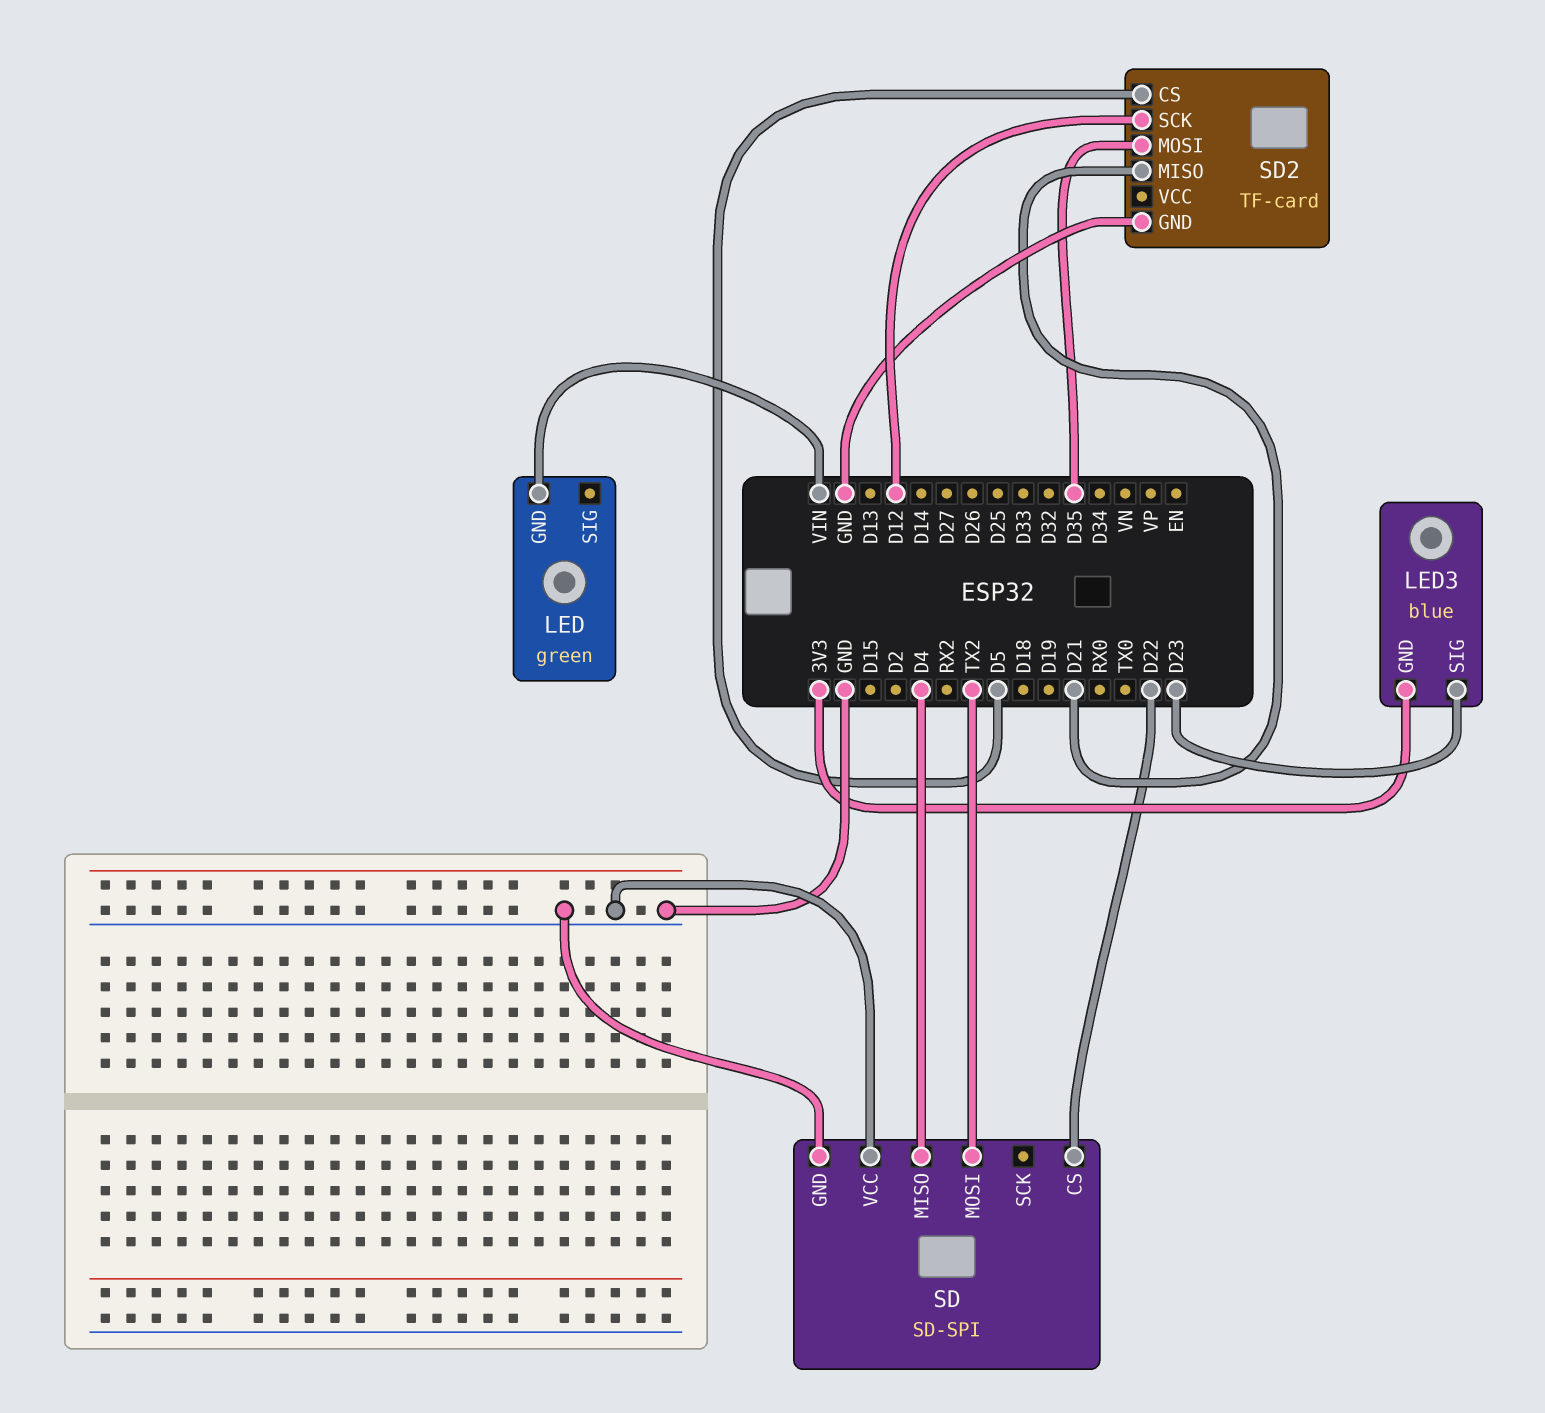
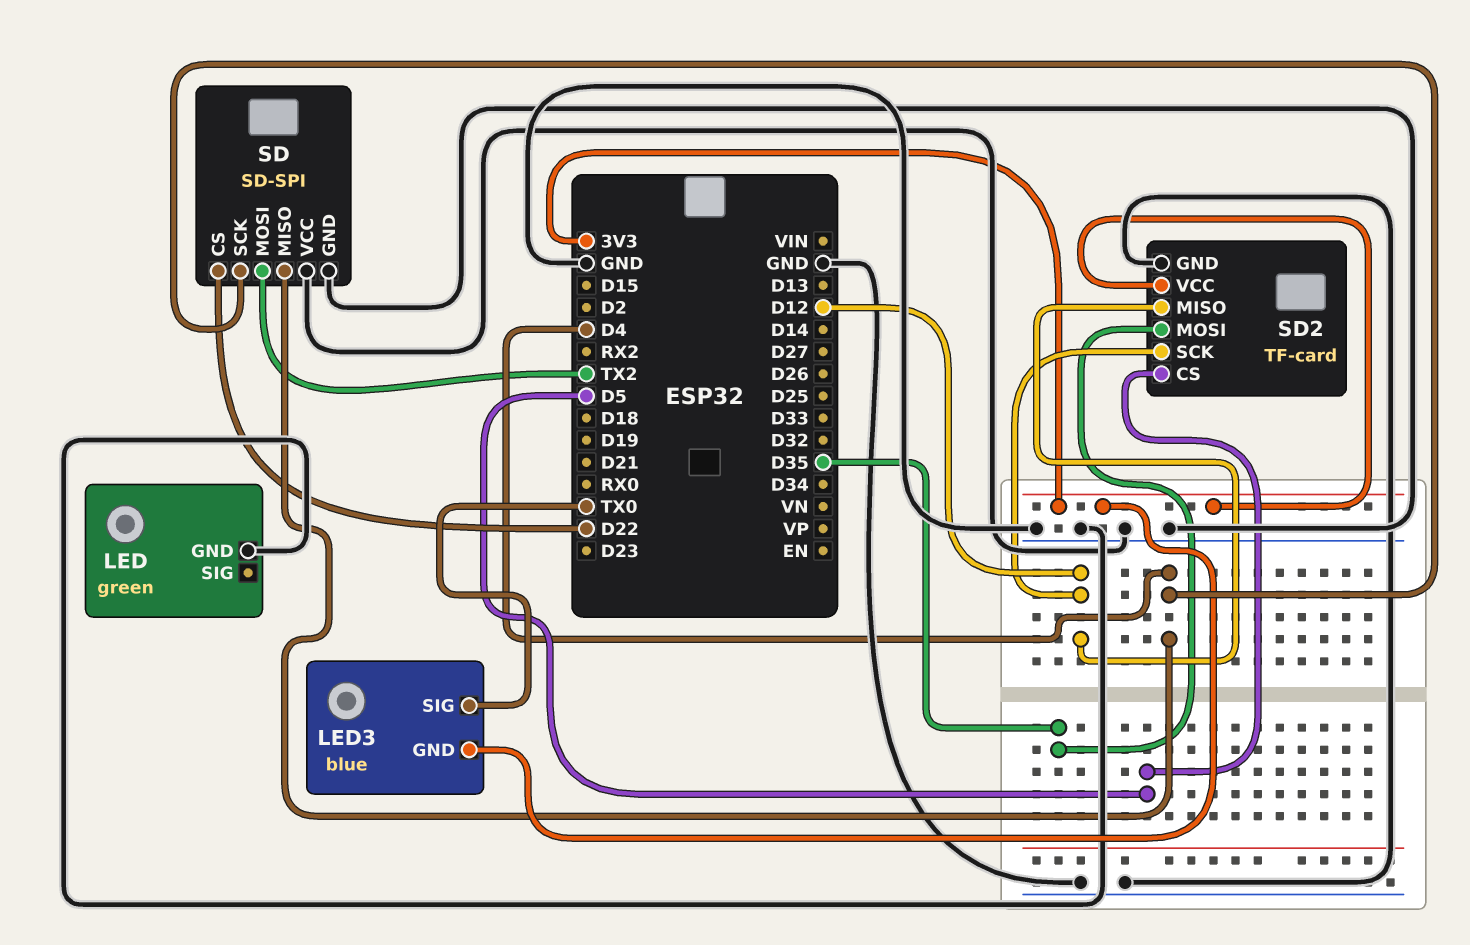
LED pin GND: VIN -> GND
LED3 pin SIG: D23 -> TX0
SD pin SCK: none -> D4
SD2 pin MISO: D21 -> D12
SD2 pin VCC: none -> 3V3

